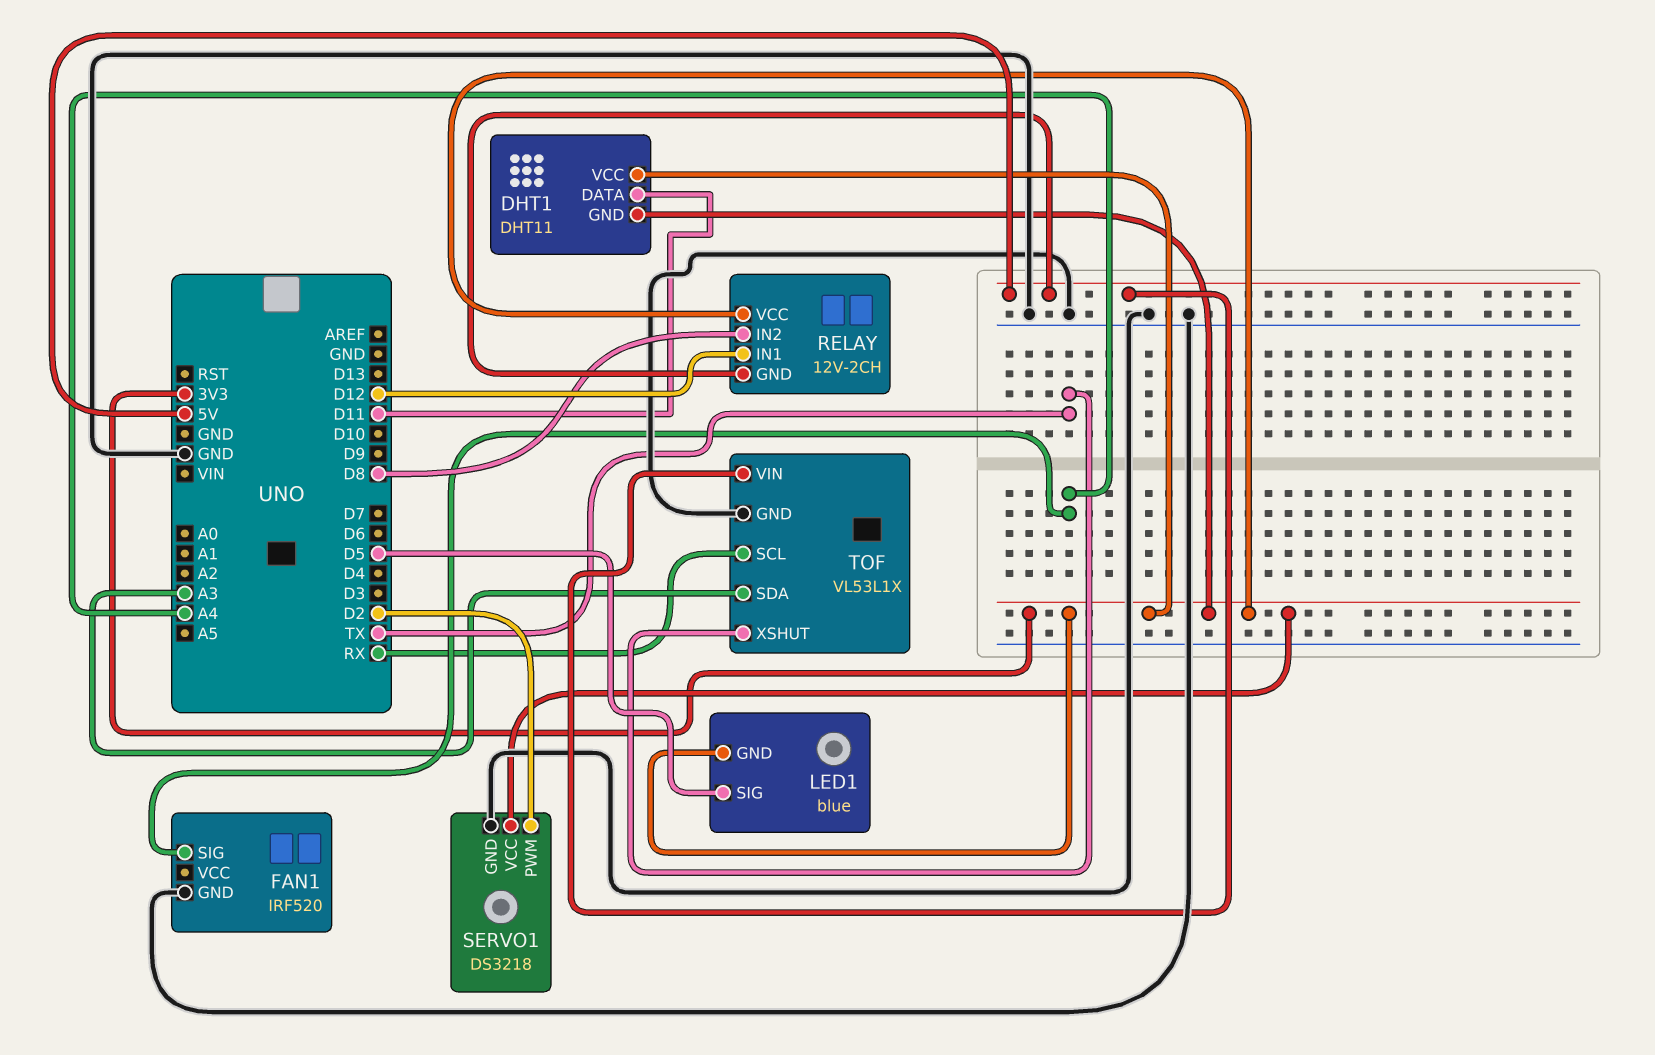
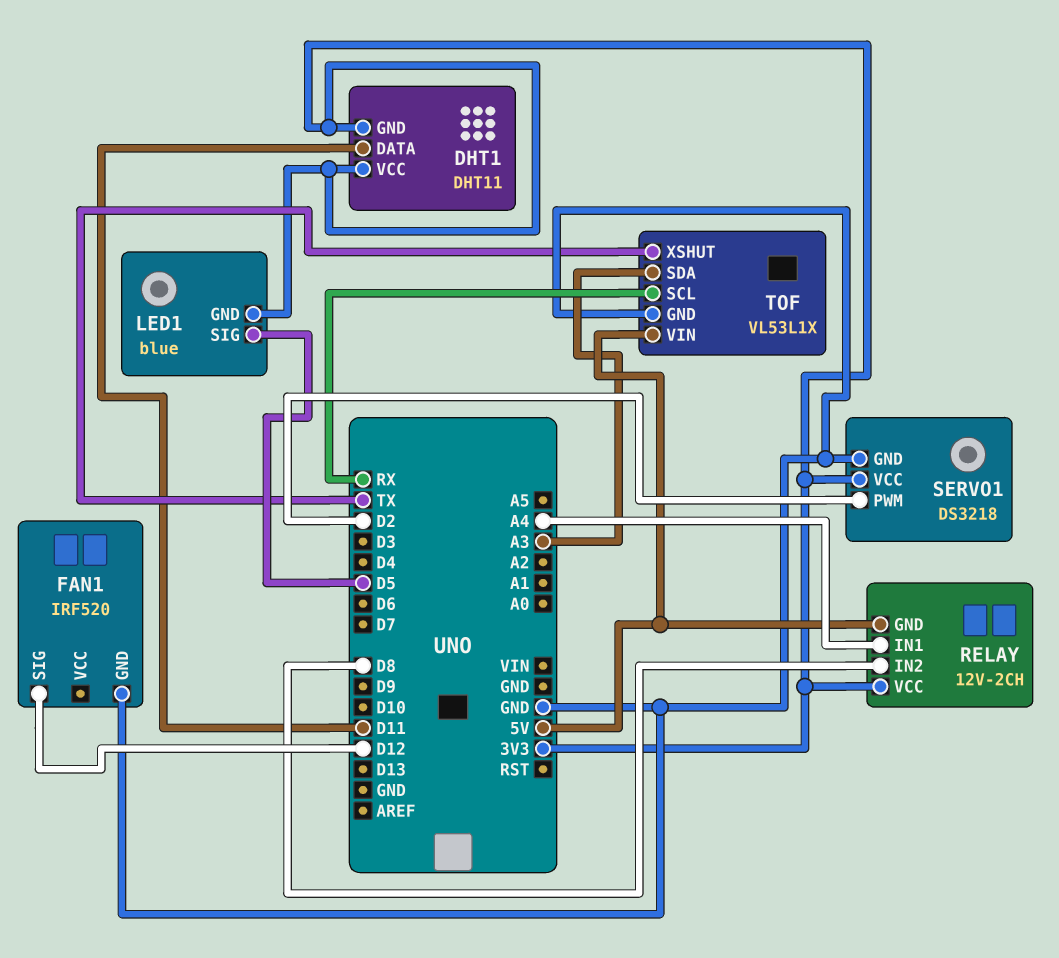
FAN1 pin SIG: A4 -> D12
RELAY pin IN1: D12 -> A4

